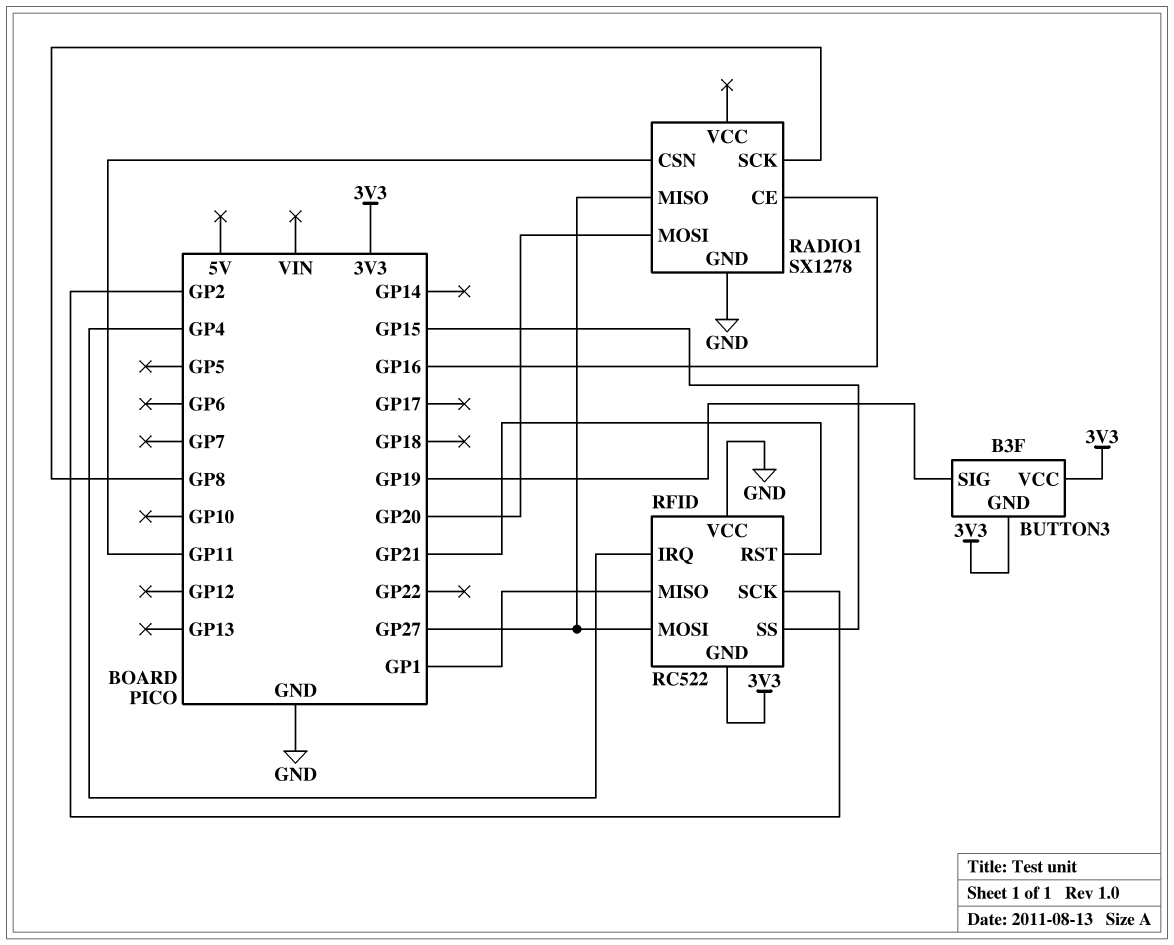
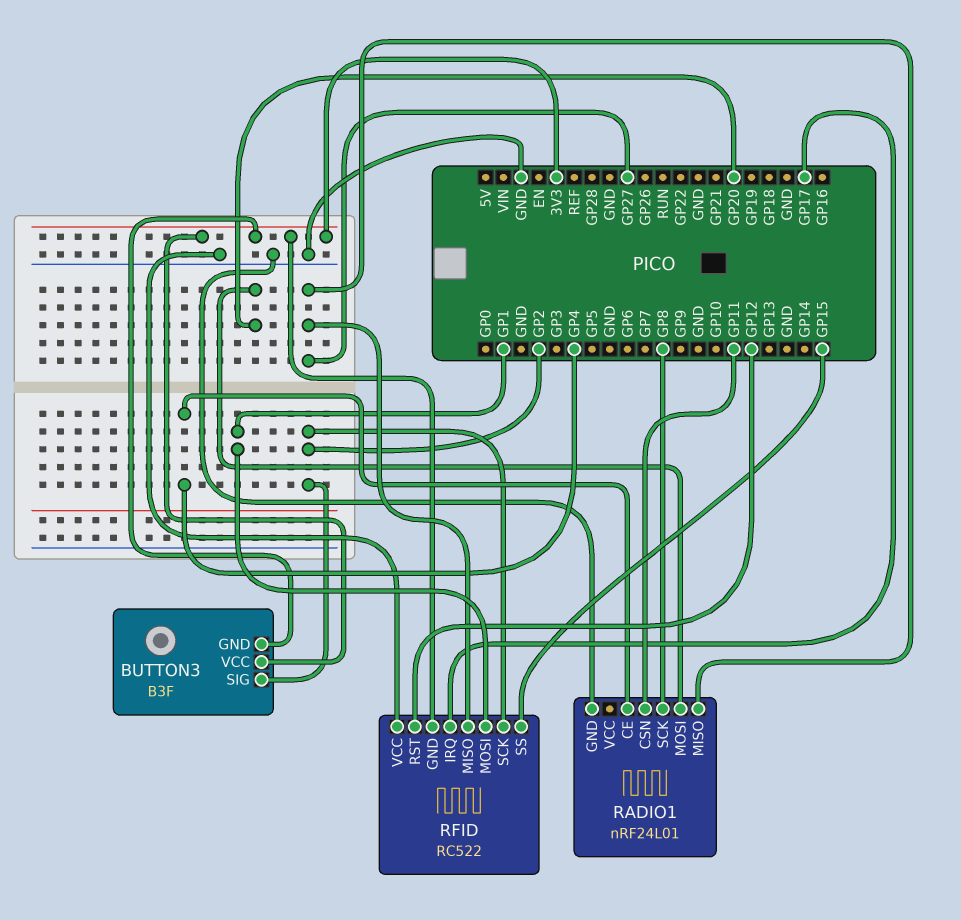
BUTTON3 pin SIG: GP19 -> GP2
RADIO1: SX1278 -> nRF24L01
RADIO1 pin CE: GP16 -> GP4
RFID pin IRQ: GP4 -> GP17
RFID pin MISO: GP1 -> GP27
RFID pin MOSI: GP27 -> GP1
RFID pin RST: GP21 -> GP12

